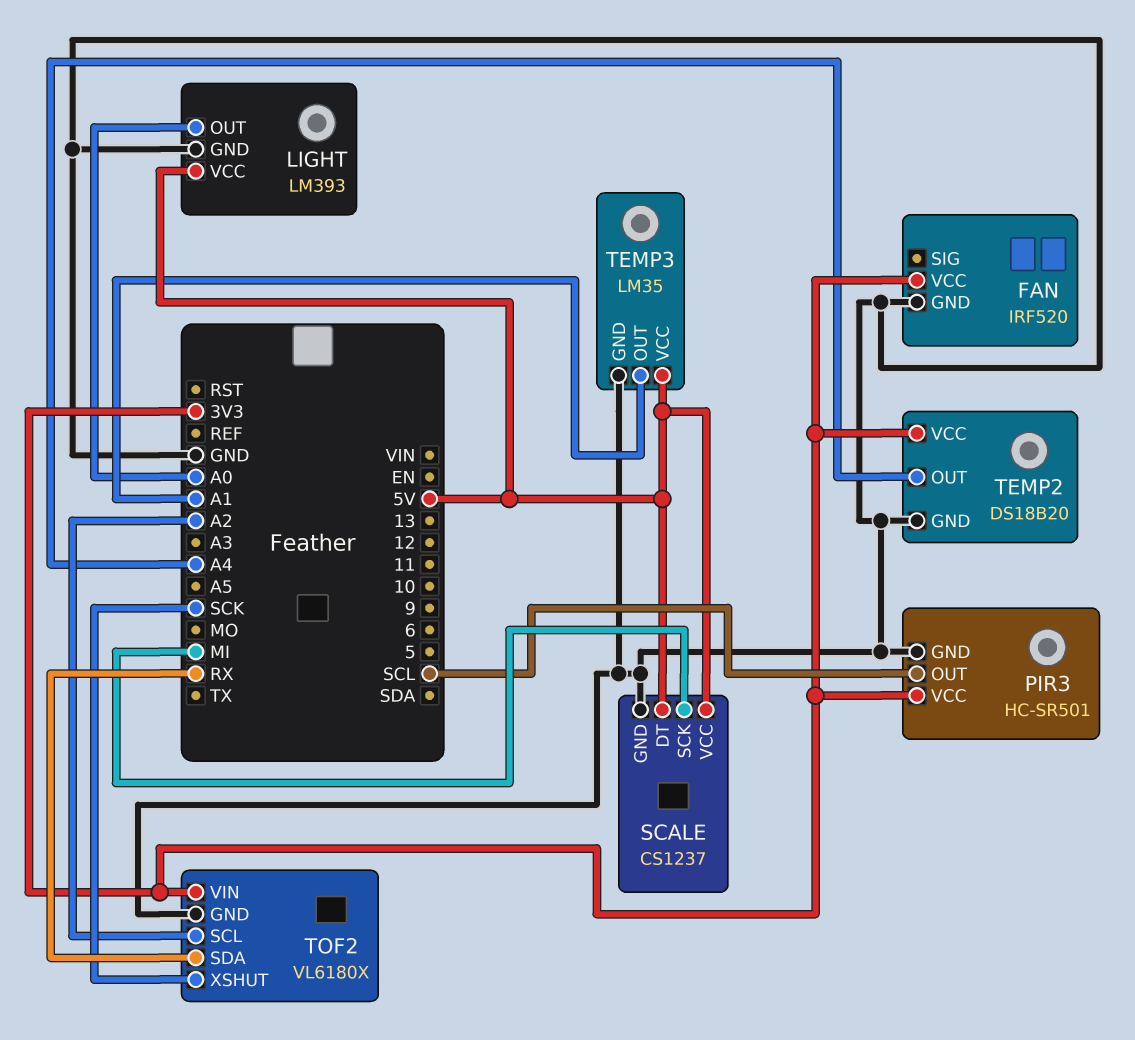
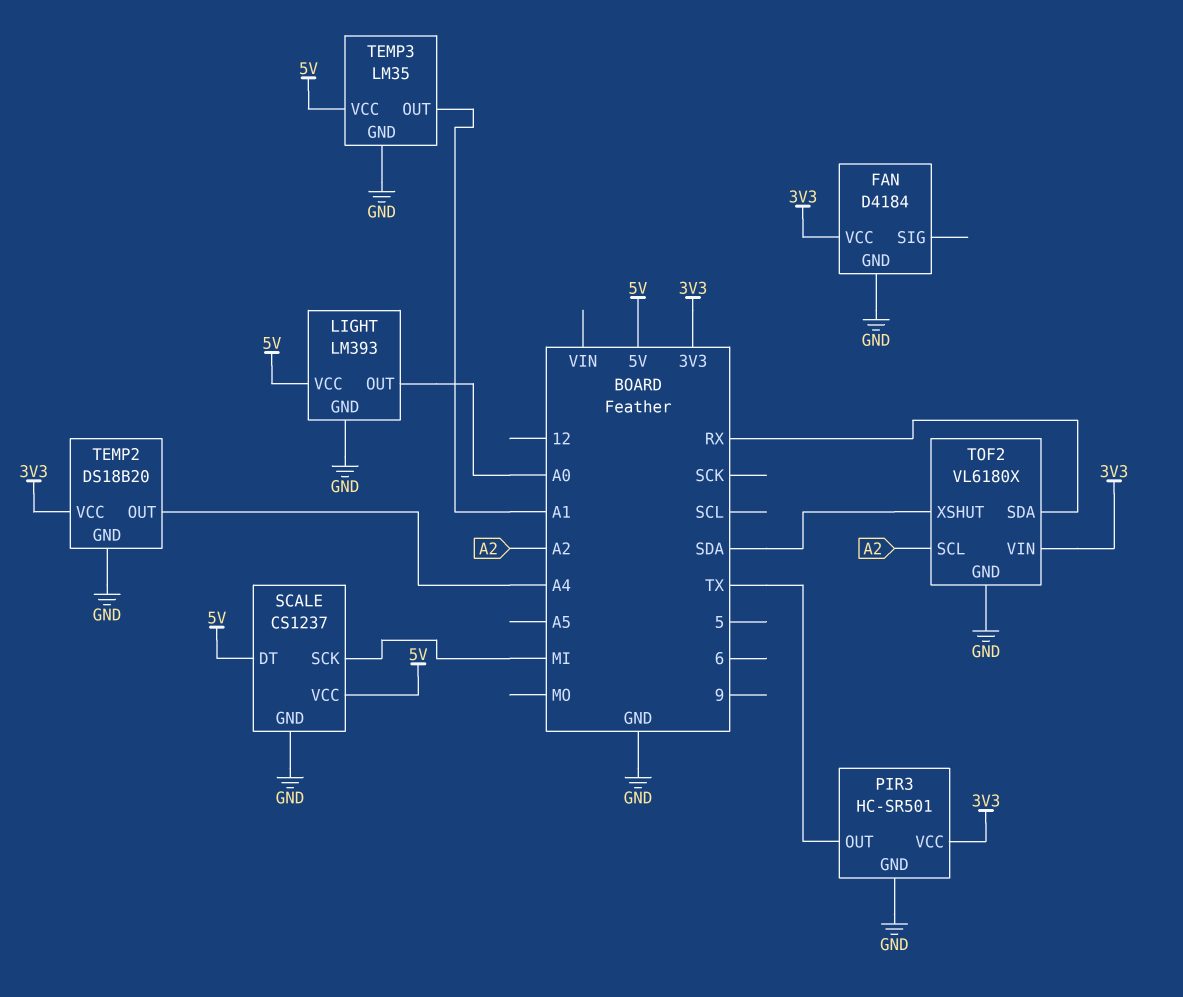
FAN: IRF520 -> D4184
PIR3 pin OUT: SCL -> TX
TOF2 pin XSHUT: SCK -> SDA

